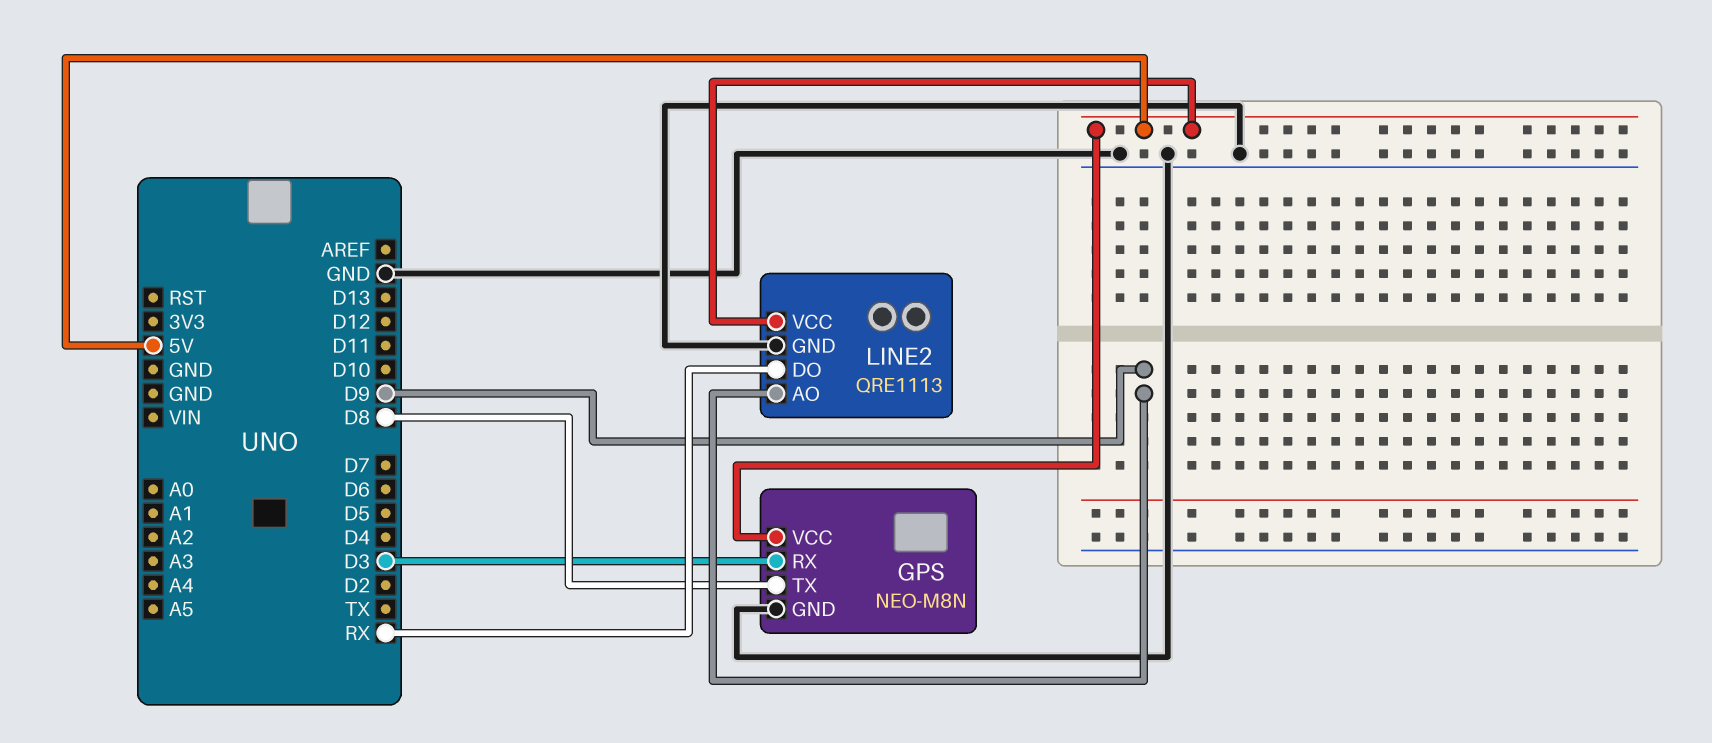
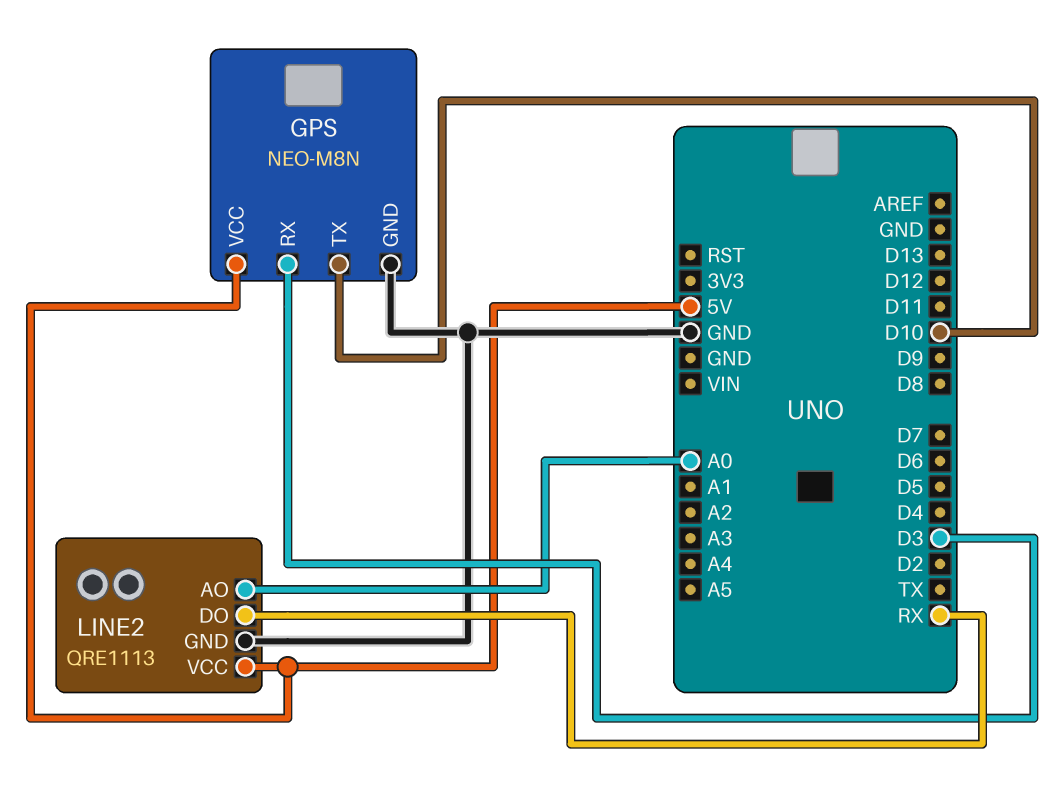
GPS pin TX: D8 -> D10
LINE2 pin AO: D9 -> A0

